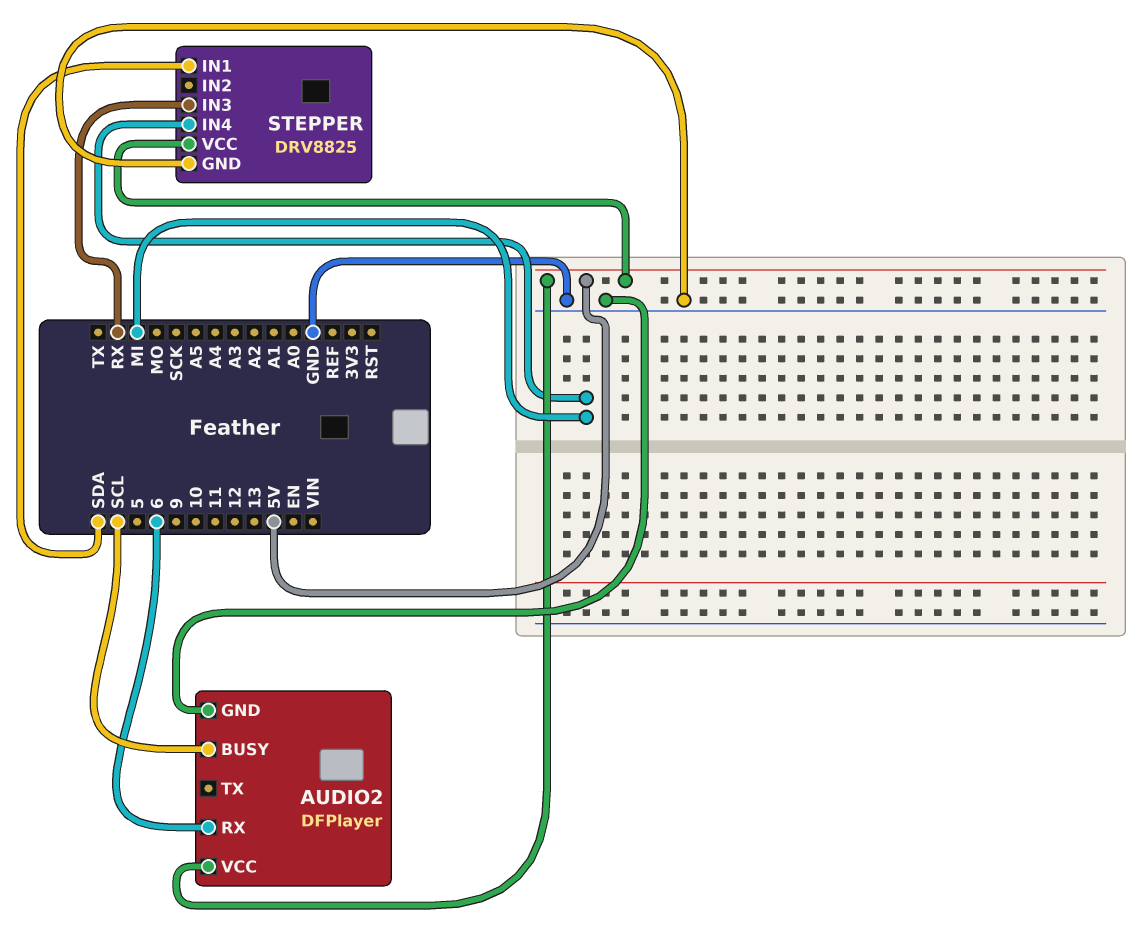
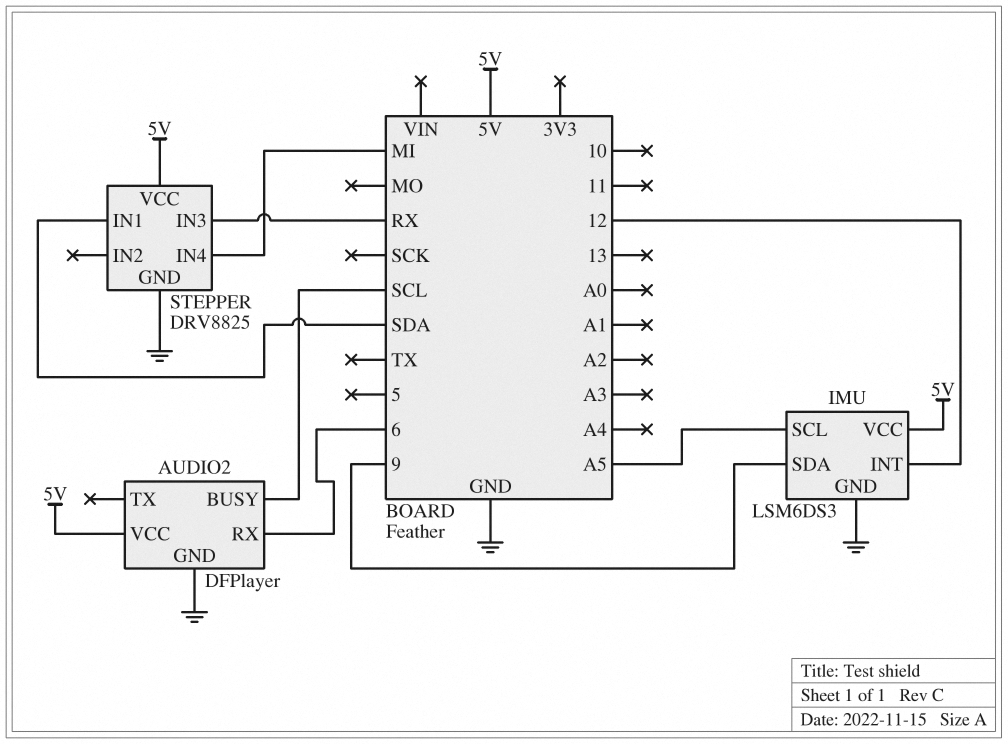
IMU: none -> LSM6DS3
IMU pin GND: none -> GND
IMU pin INT: none -> 12
IMU pin SCL: none -> A5
IMU pin SDA: none -> 9
IMU pin VCC: none -> 5V

